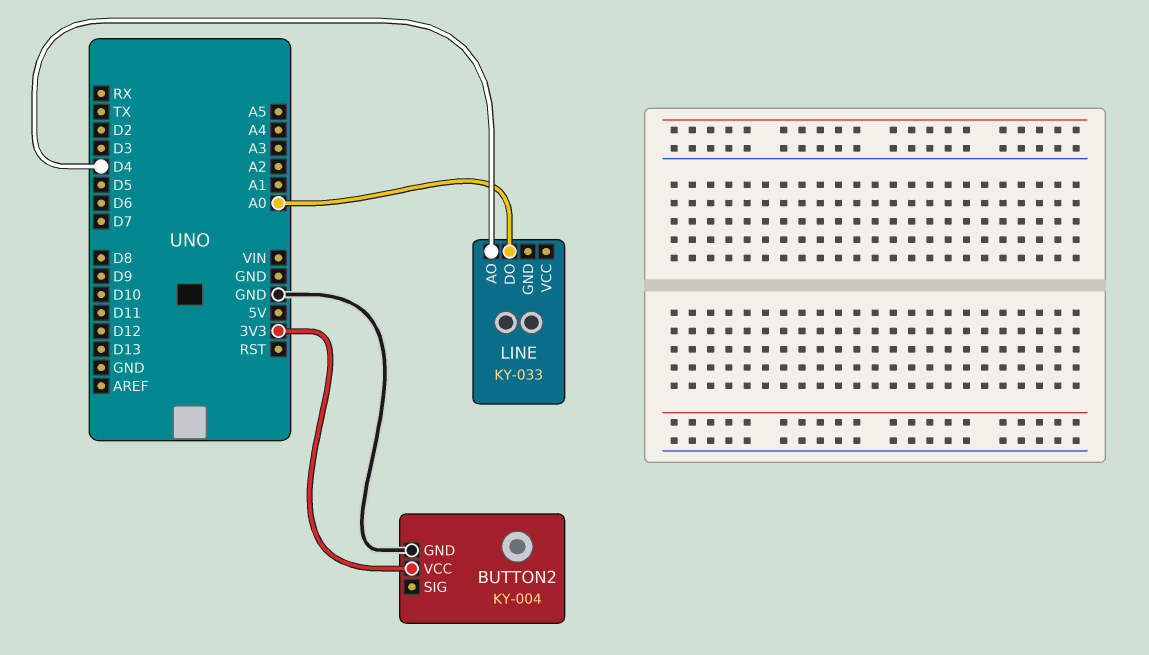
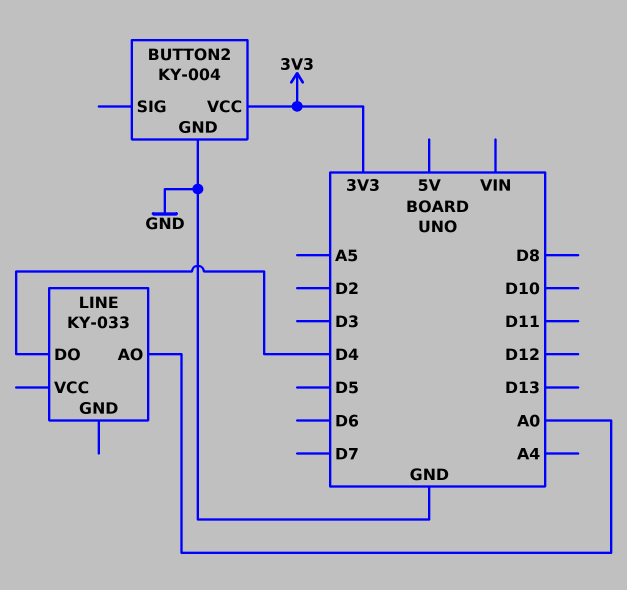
LINE pin AO: D4 -> A0
LINE pin DO: A0 -> D4

